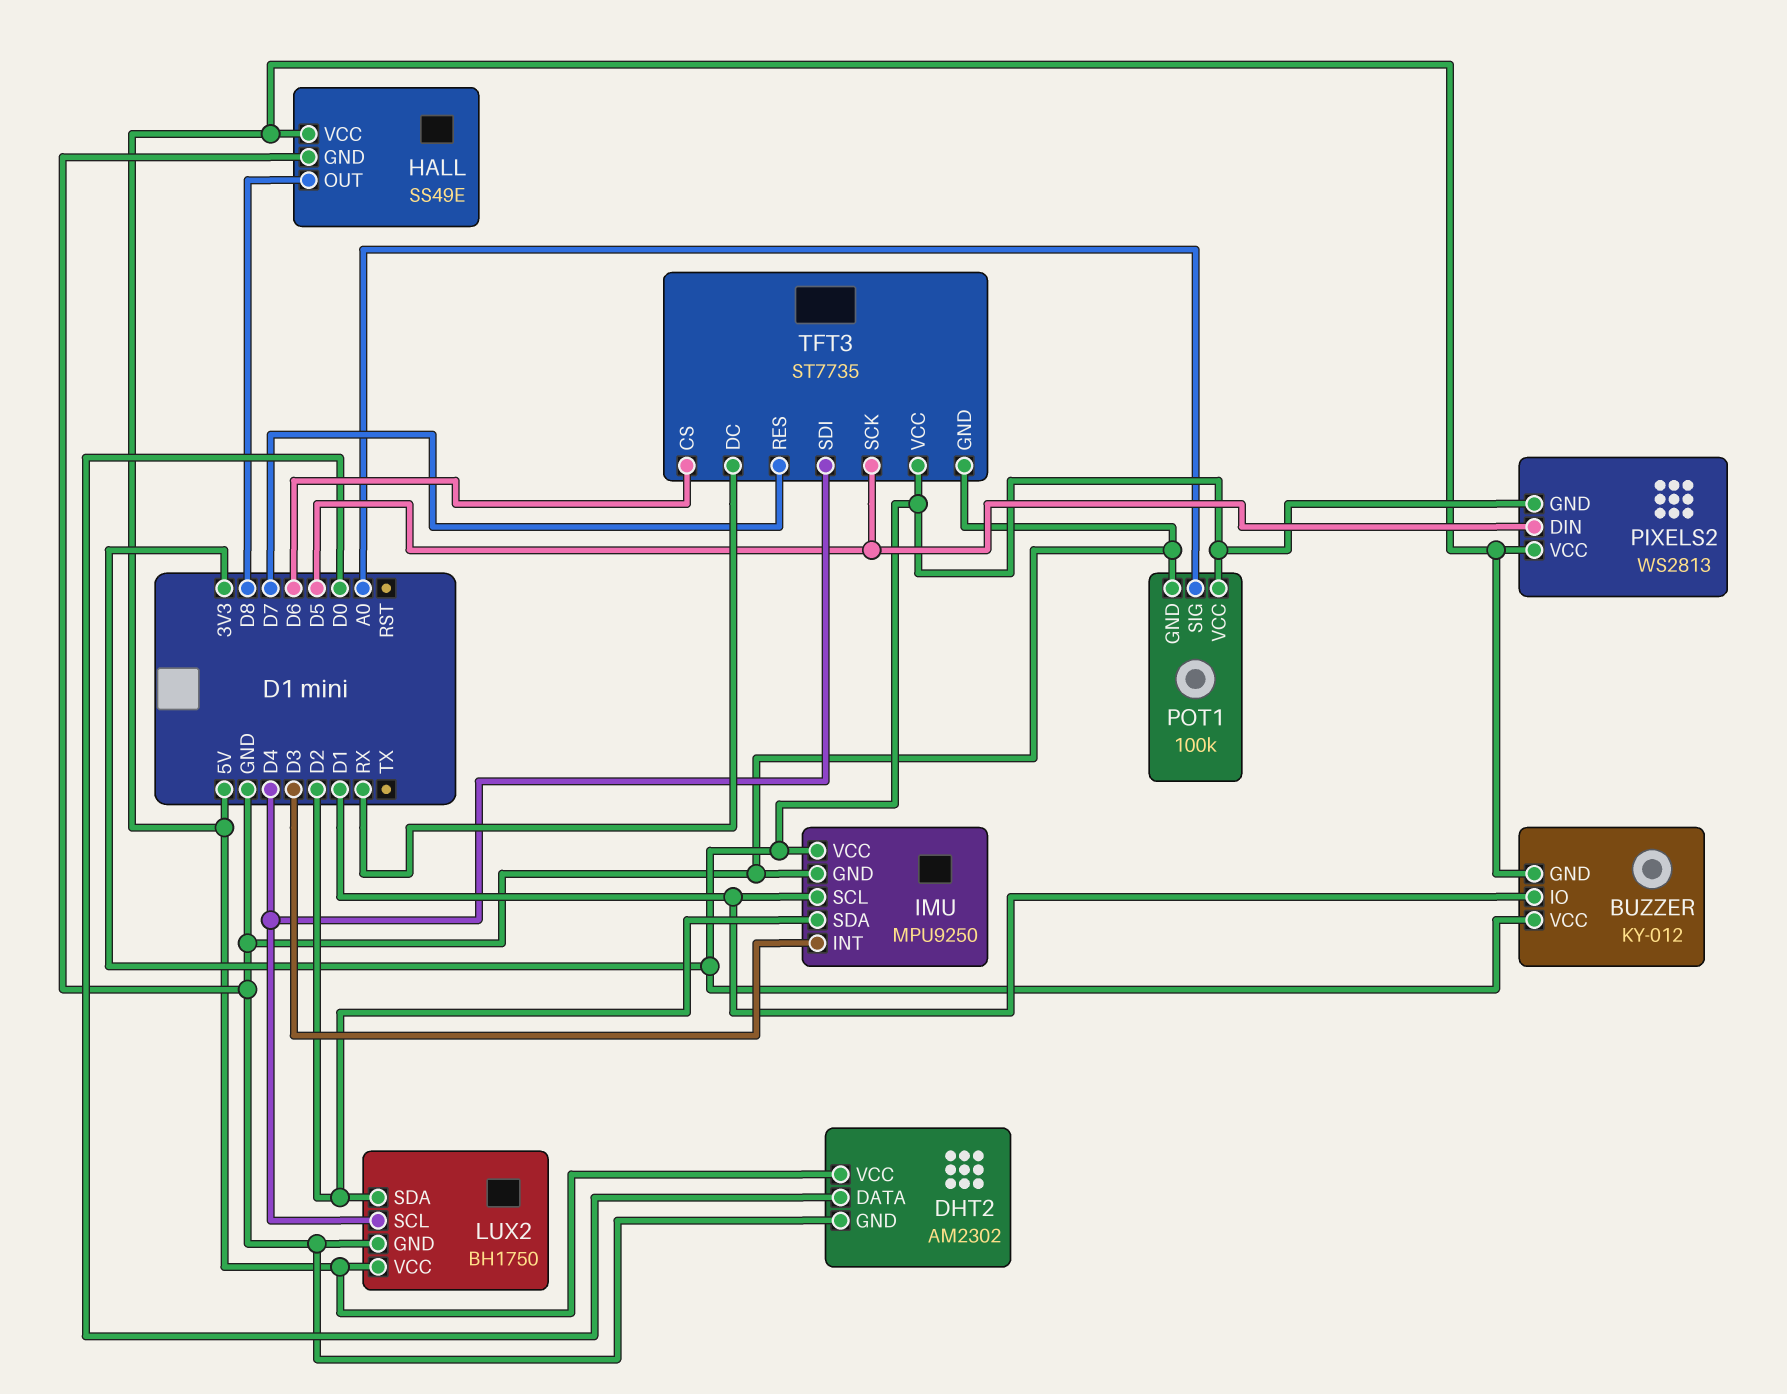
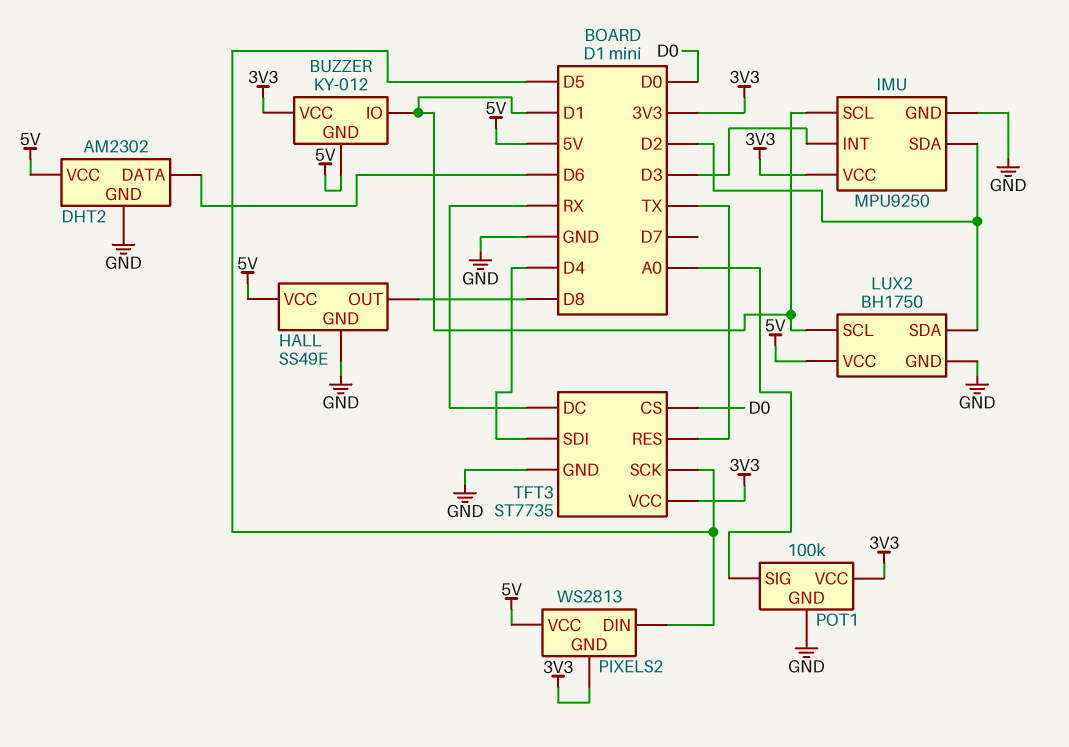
DHT2 pin DATA: D0 -> D6
LUX2 pin SCL: D4 -> D1
TFT3 pin CS: D6 -> D0
TFT3 pin RES: D7 -> TX

